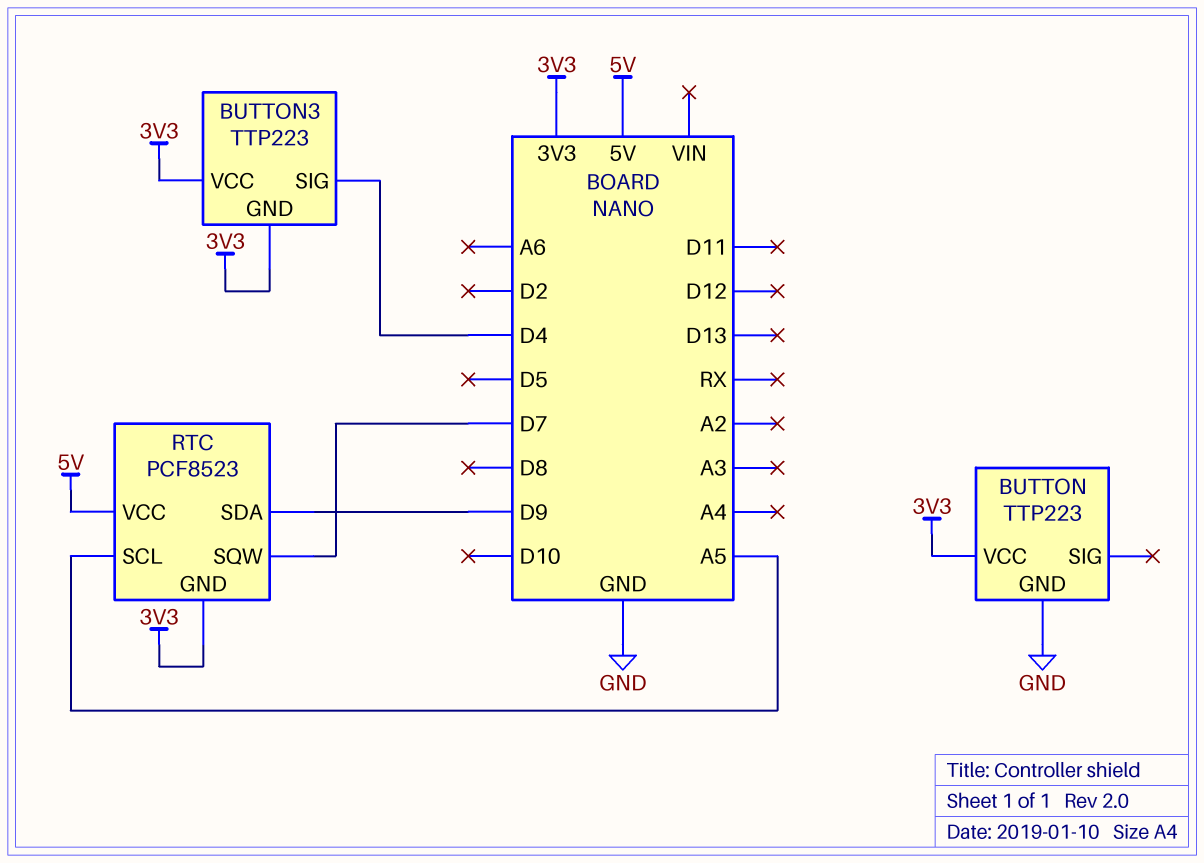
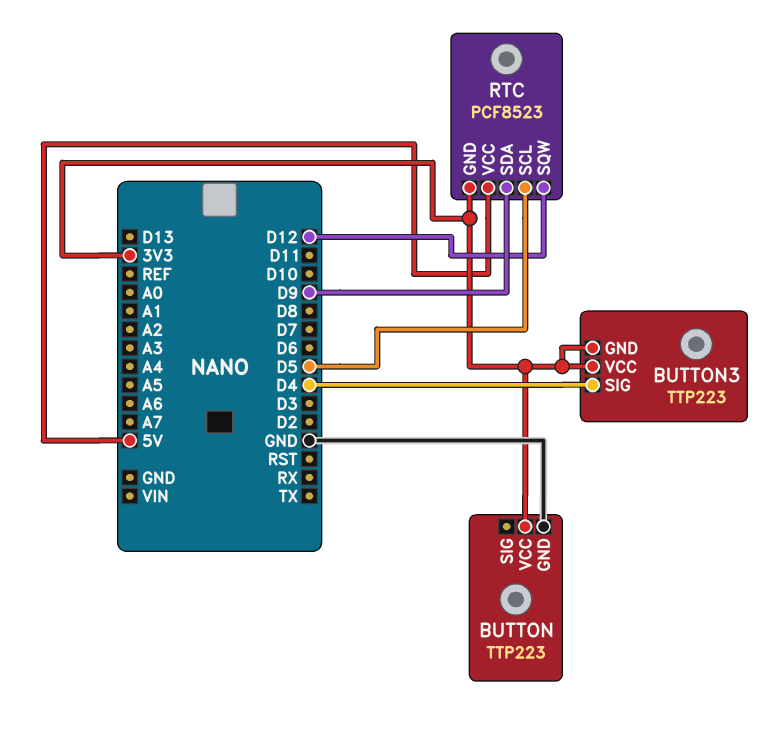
RTC pin SCL: A5 -> D5
RTC pin SQW: D7 -> D12

